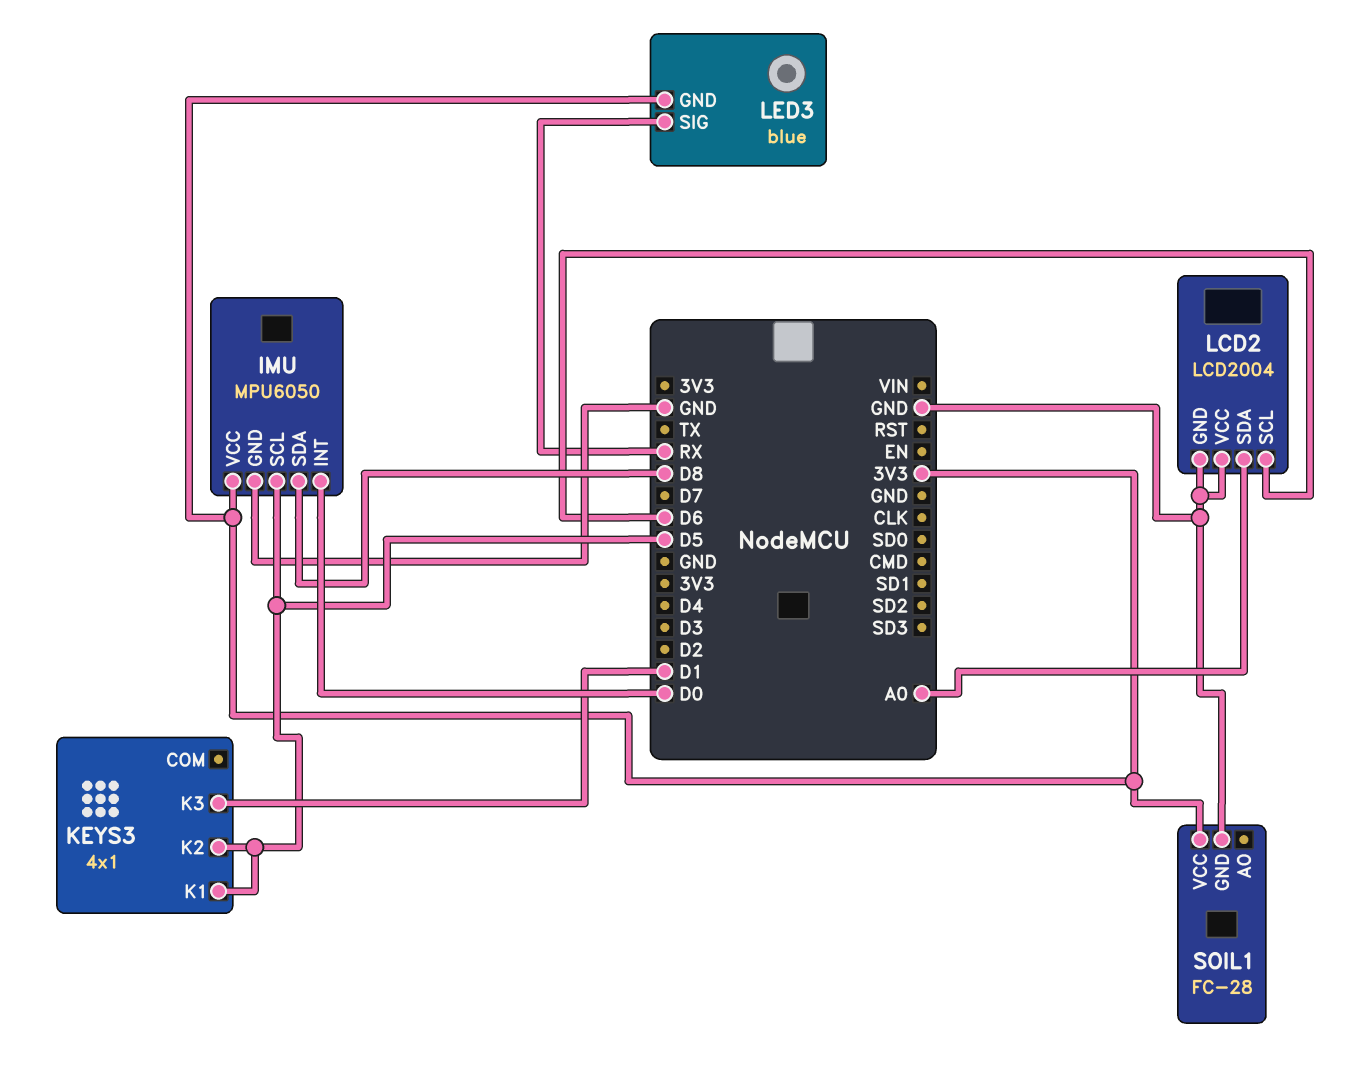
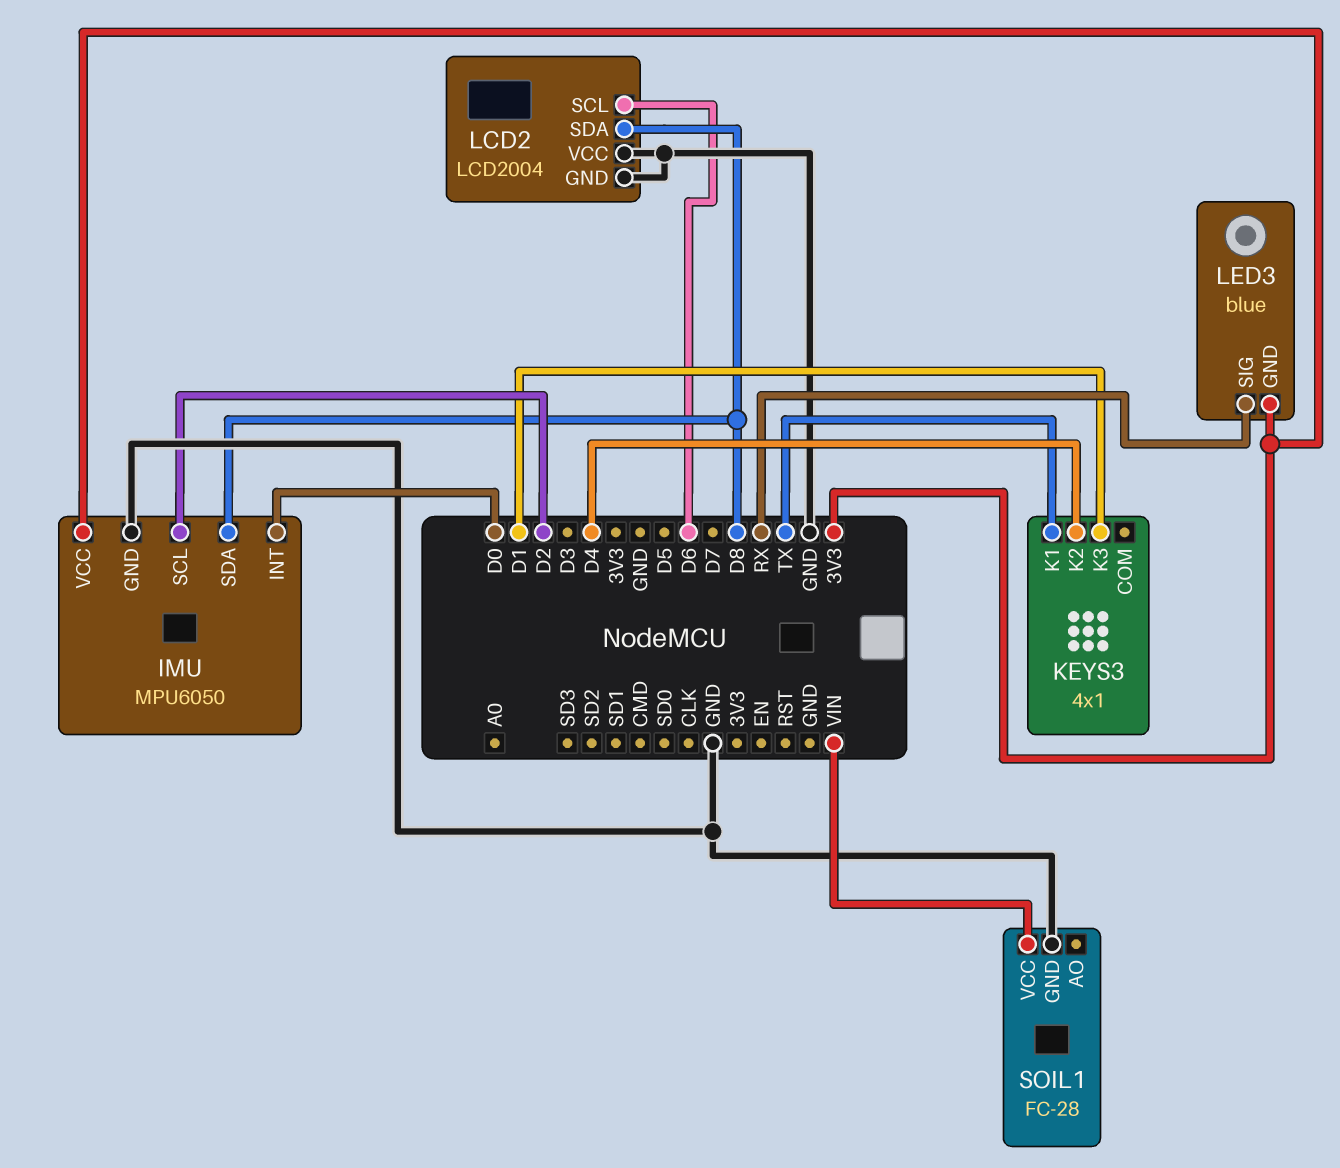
IMU pin SCL: D5 -> D2
KEYS3 pin K1: D5 -> TX
KEYS3 pin K2: D5 -> D4
LCD2 pin SDA: A0 -> D8
SOIL1 pin VCC: 3V3 -> VIN

